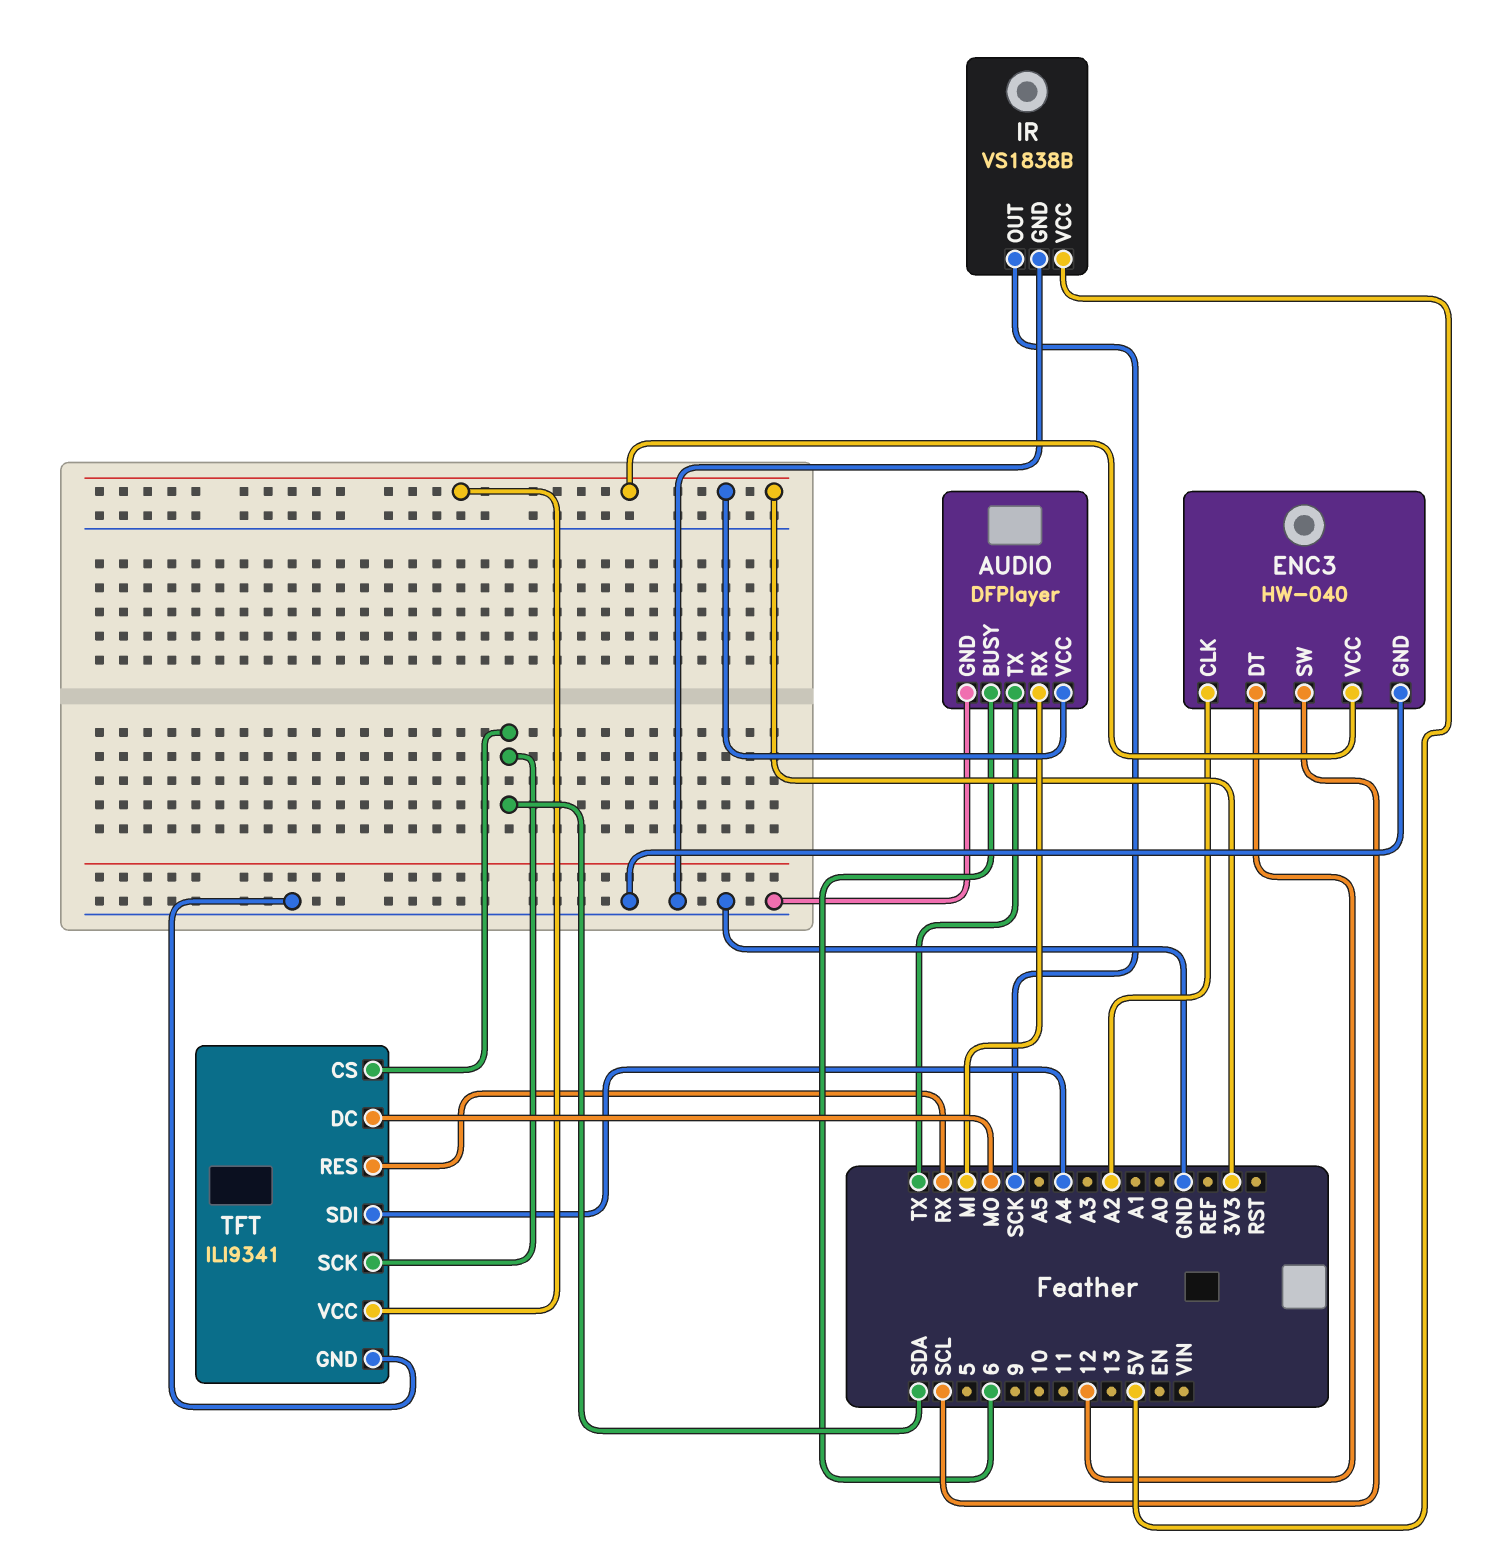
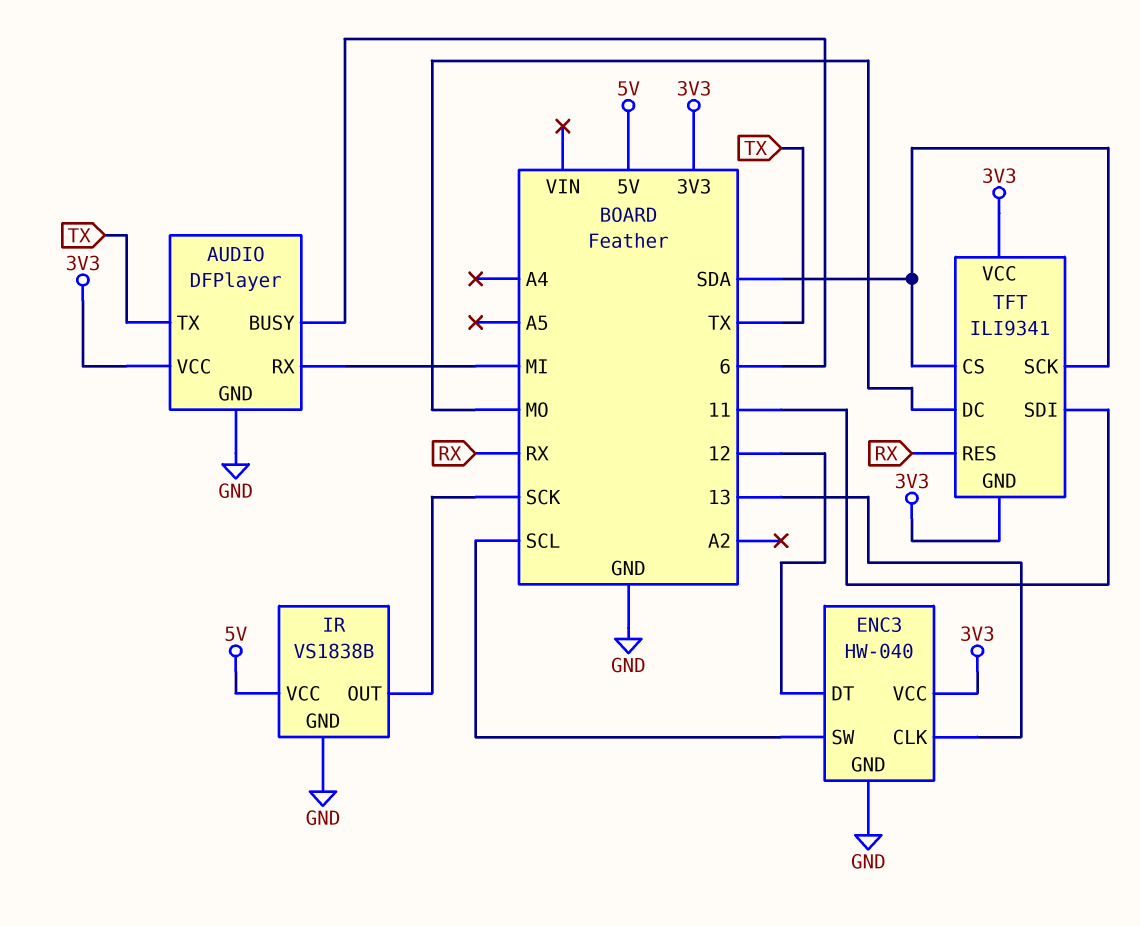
ENC3 pin CLK: A2 -> 13
TFT pin GND: GND -> 3V3
TFT pin SDI: A4 -> 11

